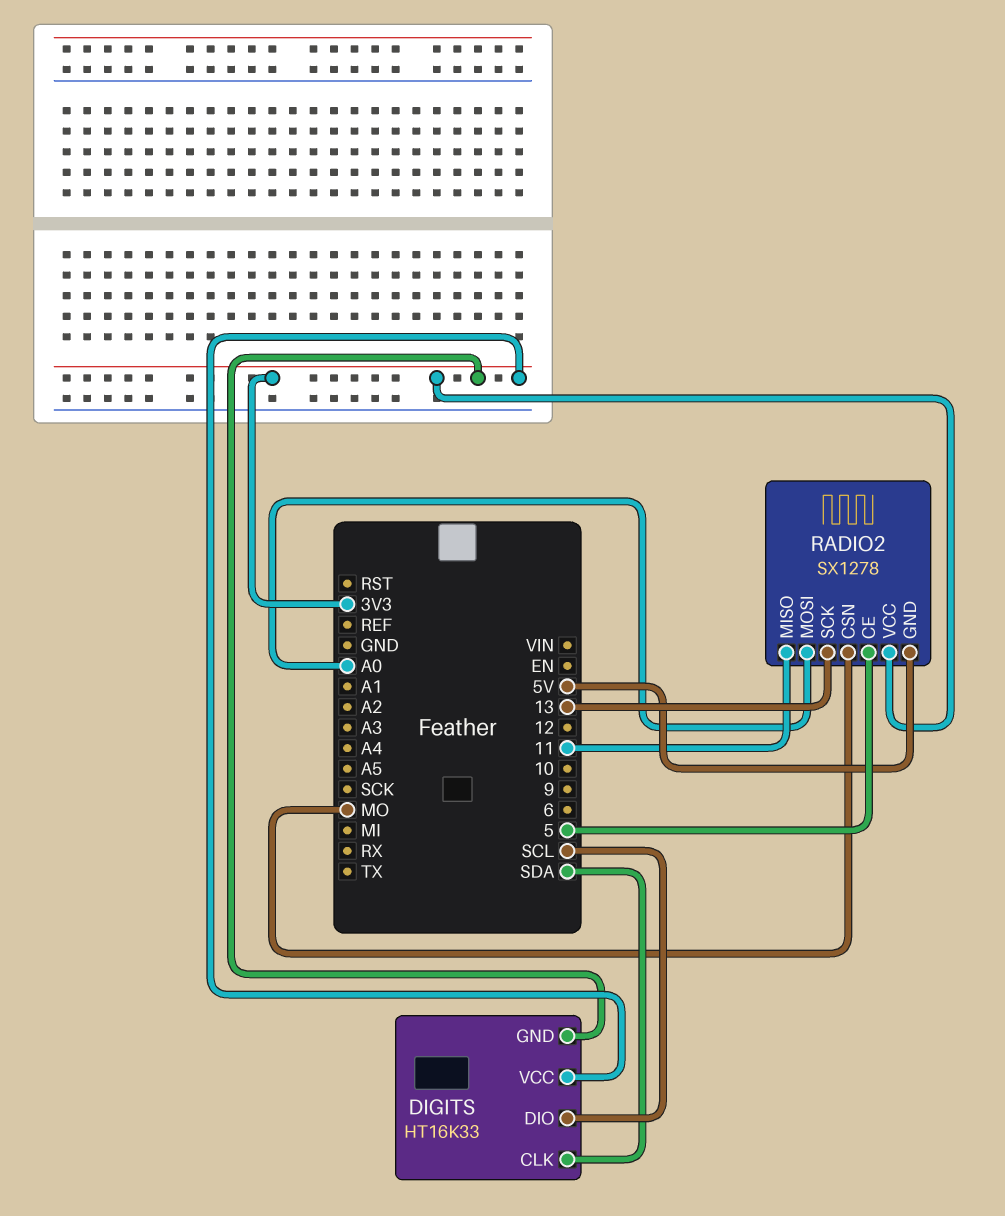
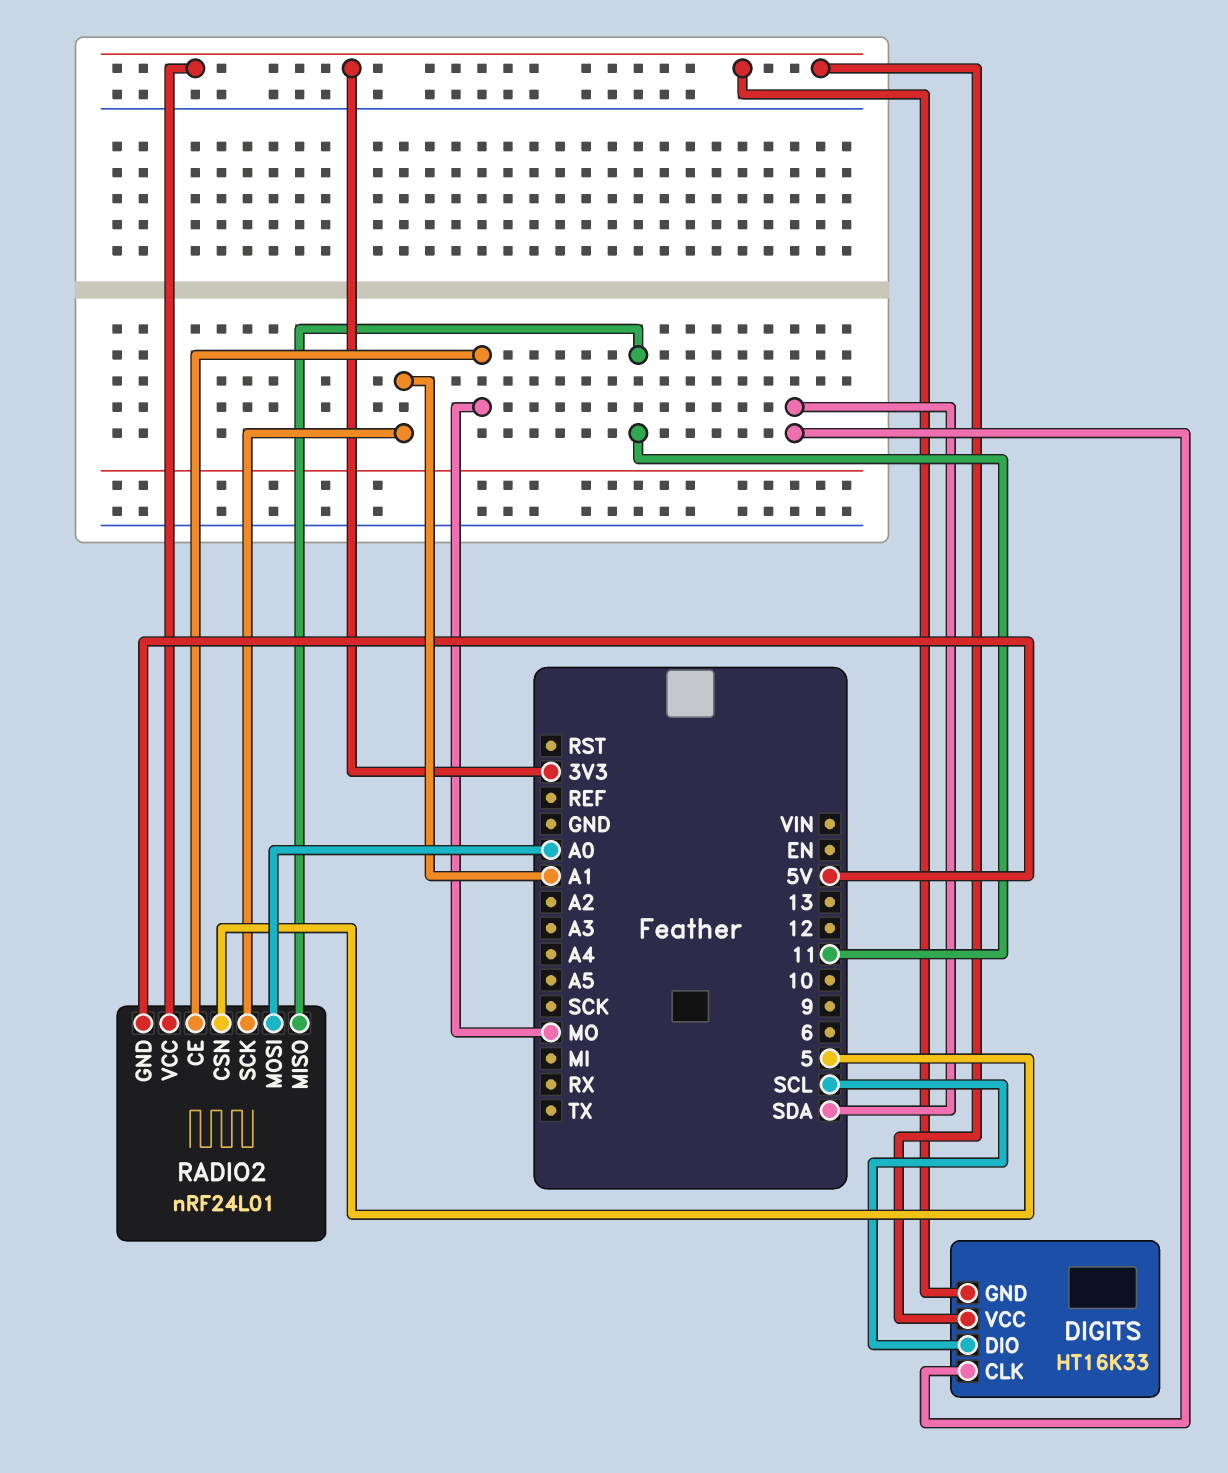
RADIO2: SX1278 -> nRF24L01
RADIO2 pin CE: 5 -> MO
RADIO2 pin CSN: MO -> 5
RADIO2 pin SCK: 13 -> A1

